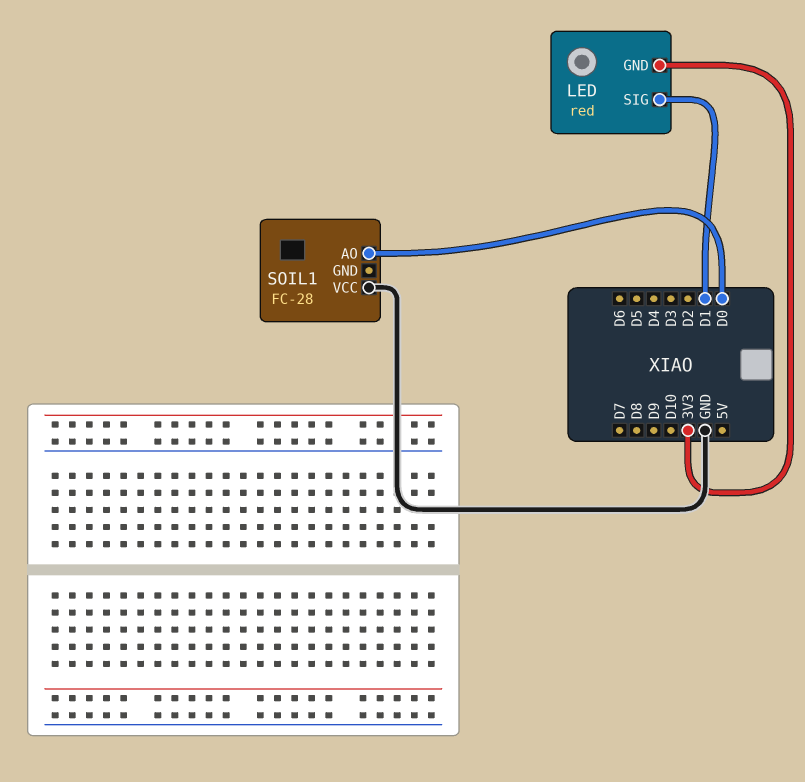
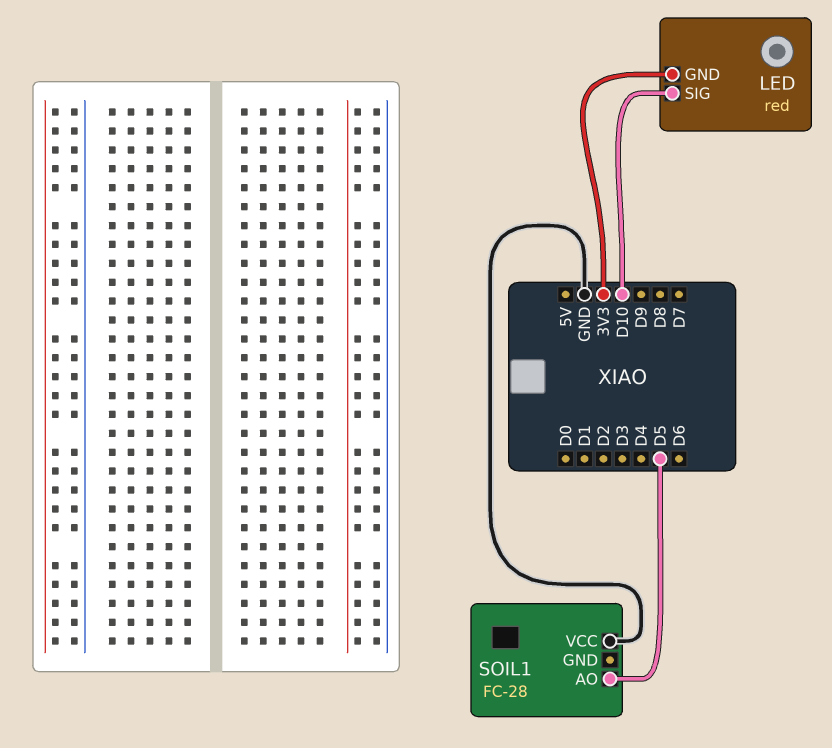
LED pin SIG: D1 -> D10
SOIL1 pin AO: D0 -> D5

